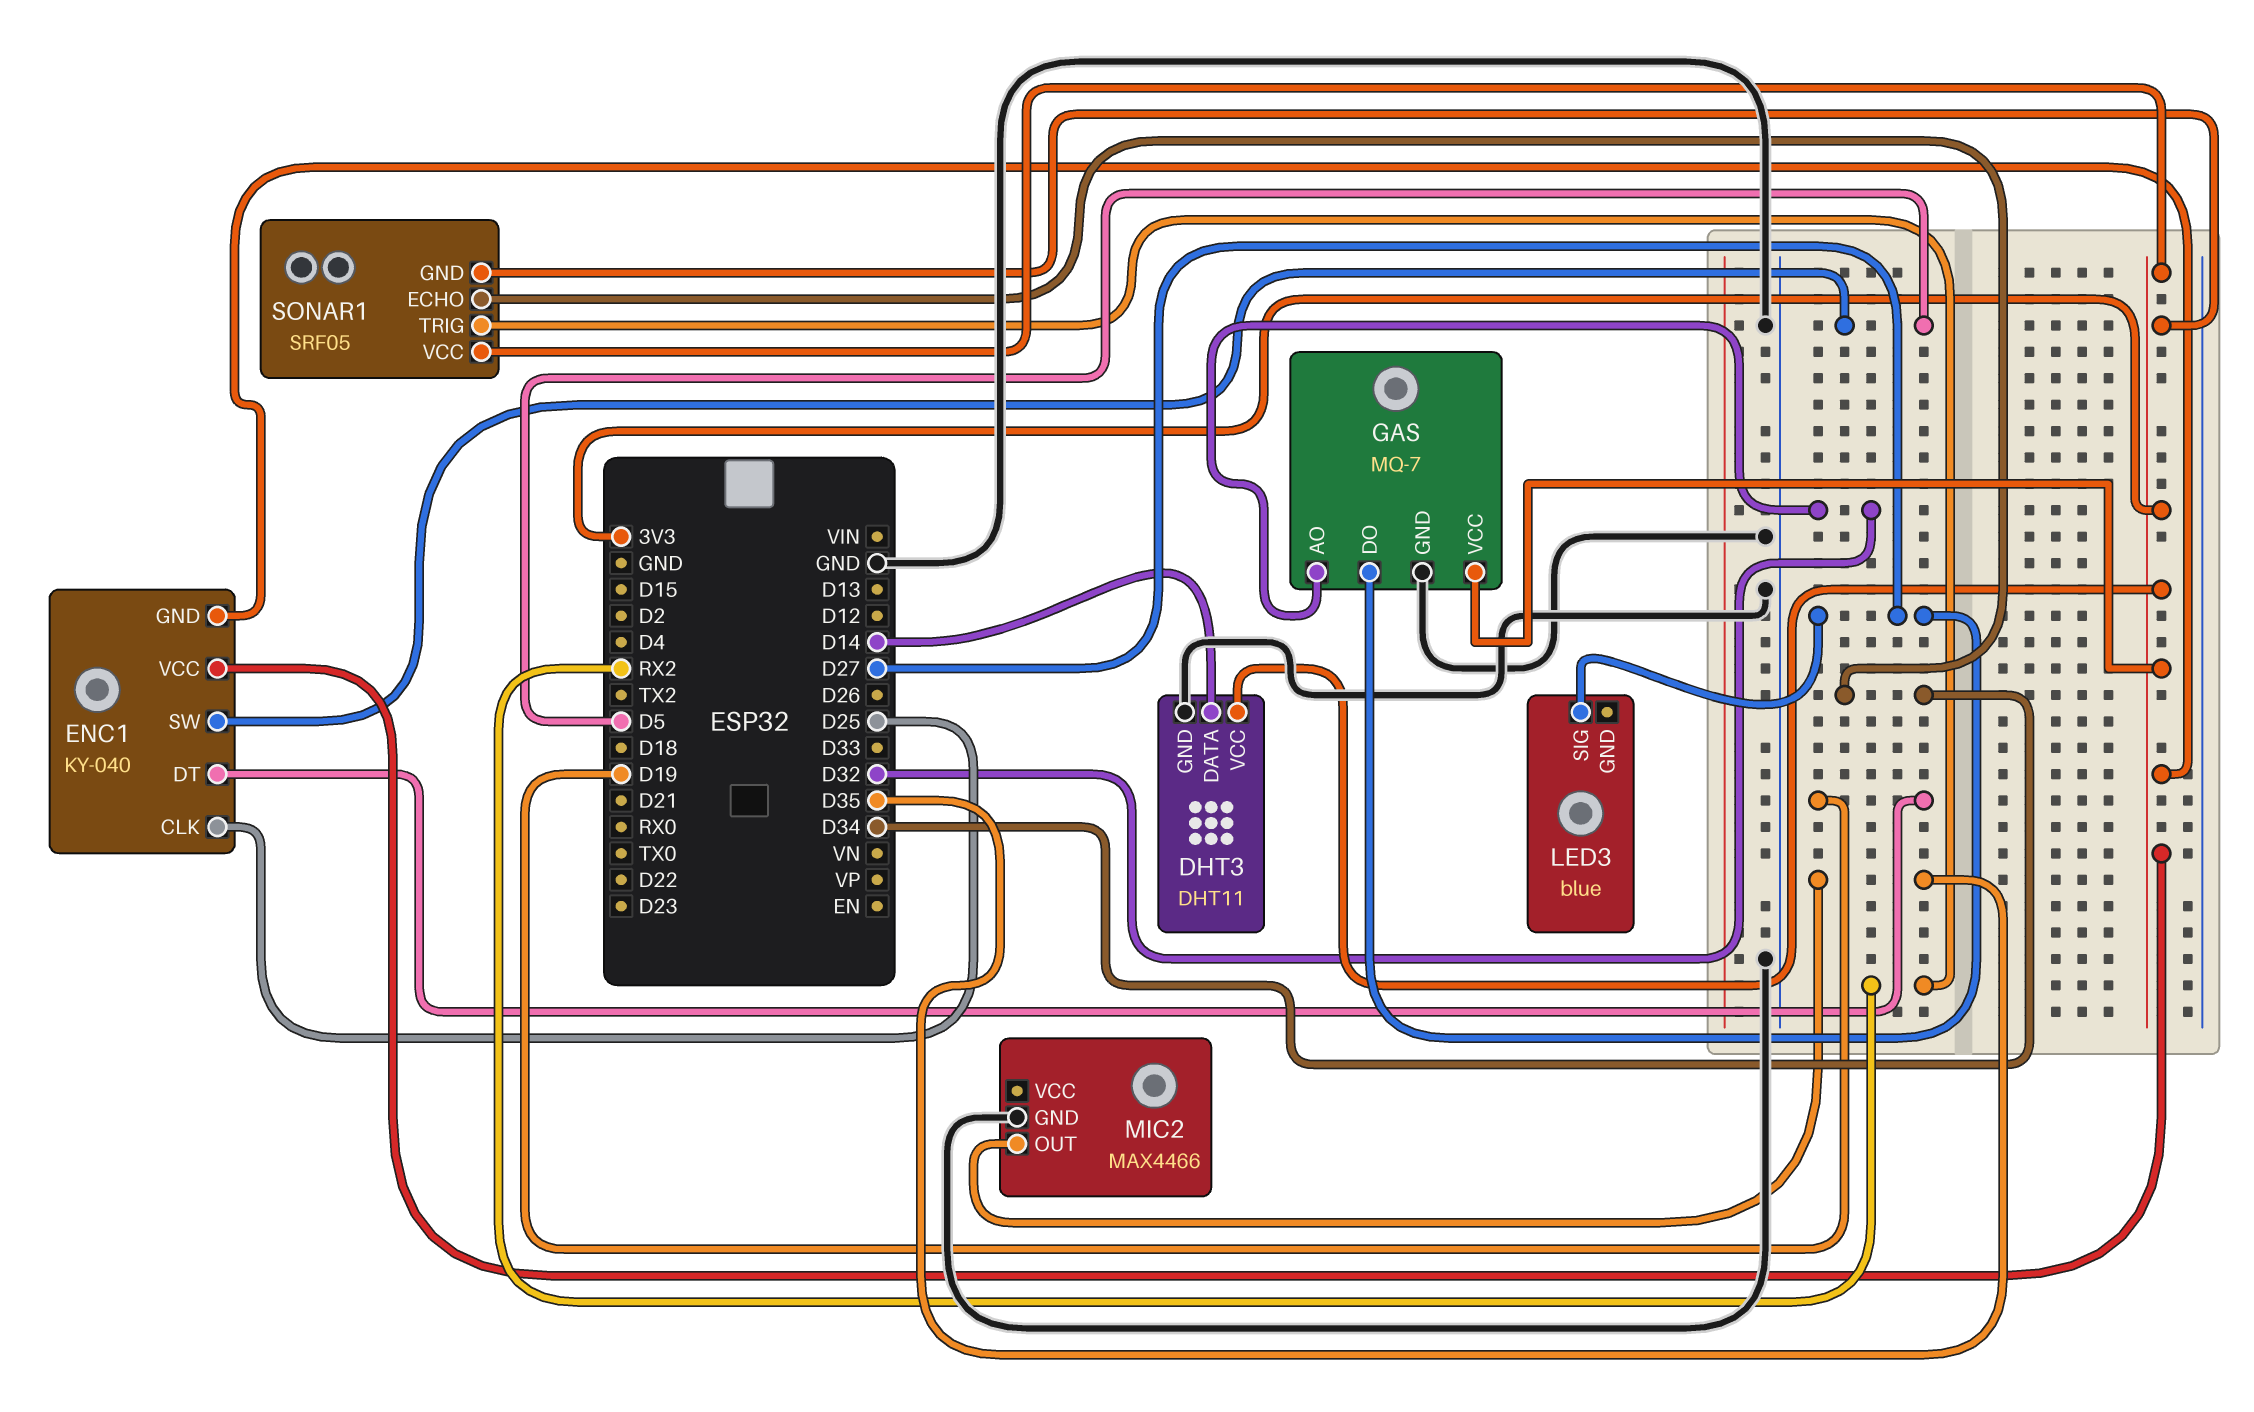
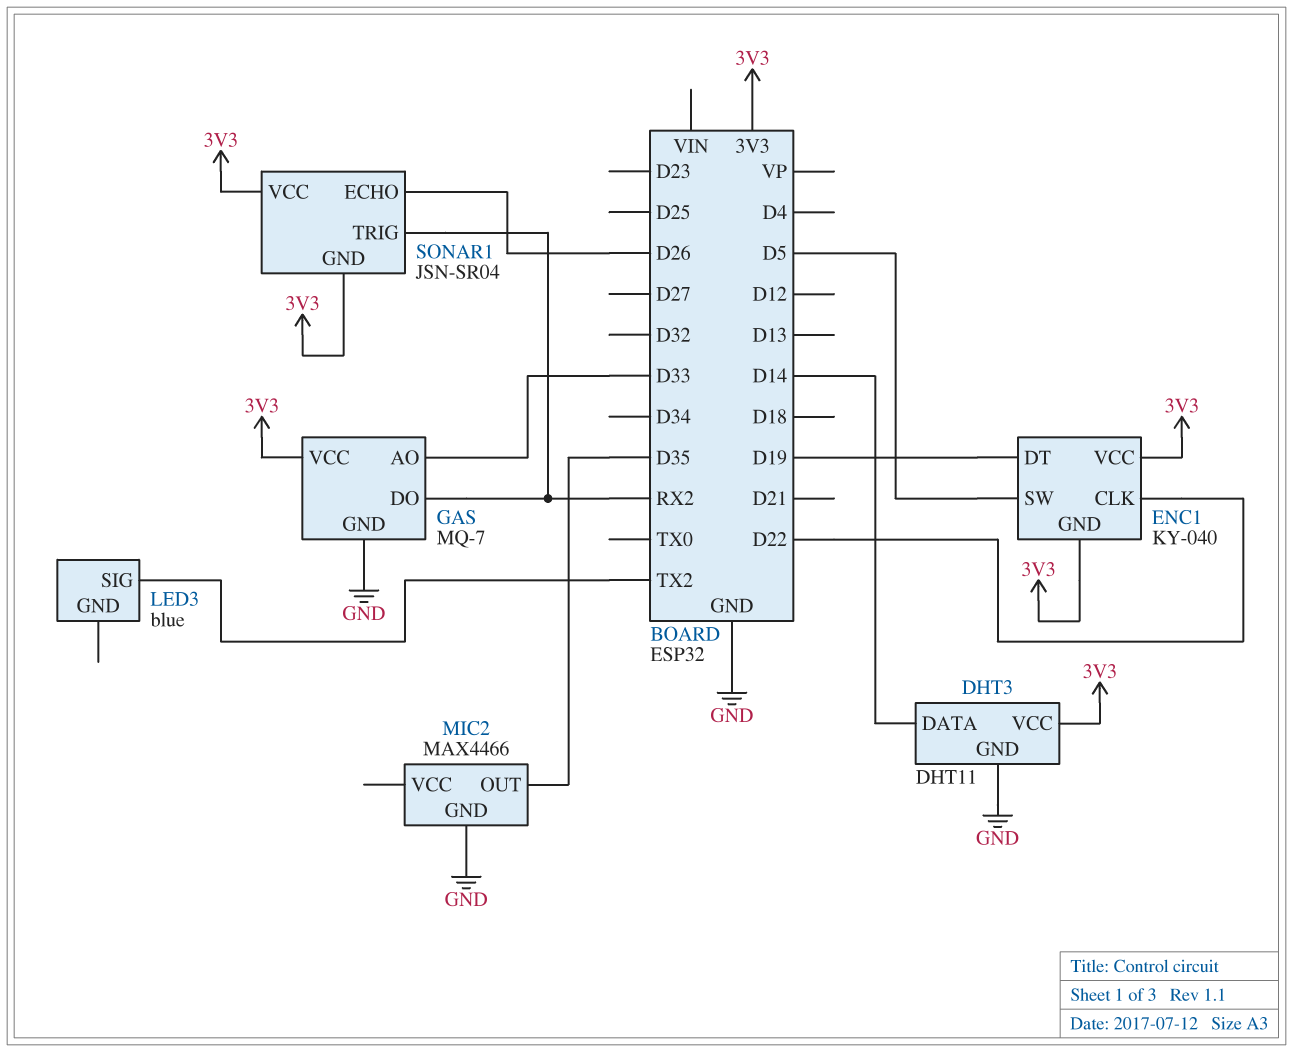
ENC1 pin CLK: D25 -> D22
GAS pin AO: D32 -> D33
GAS pin DO: D27 -> RX2
LED3 pin SIG: D27 -> TX2
SONAR1: SRF05 -> JSN-SR04
SONAR1 pin ECHO: D34 -> D26

